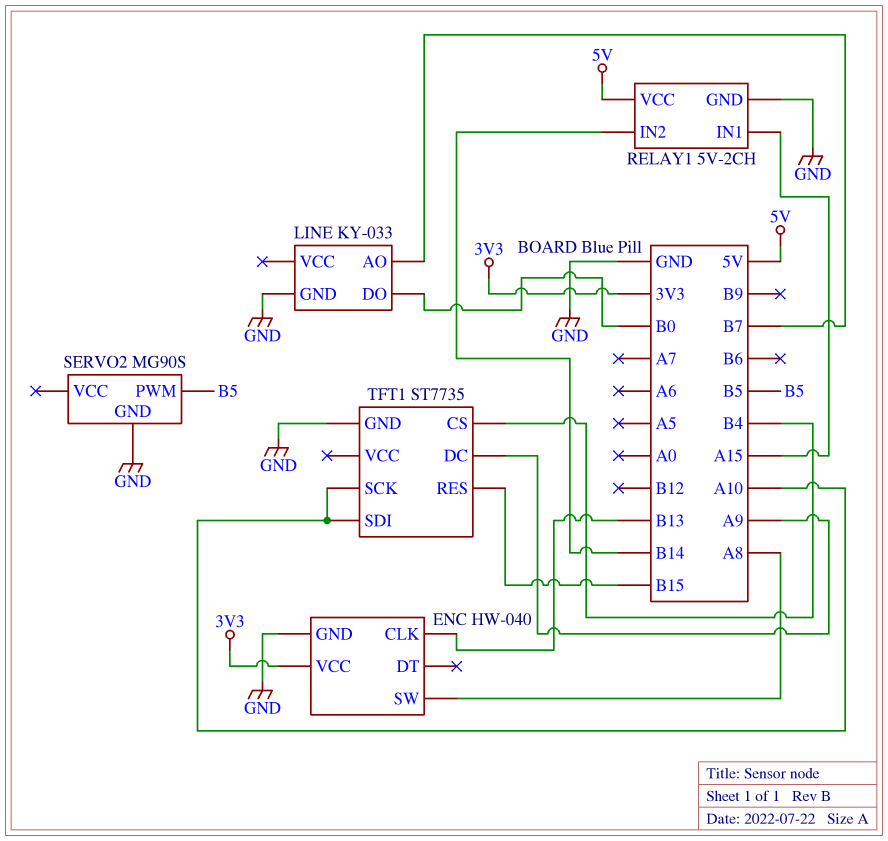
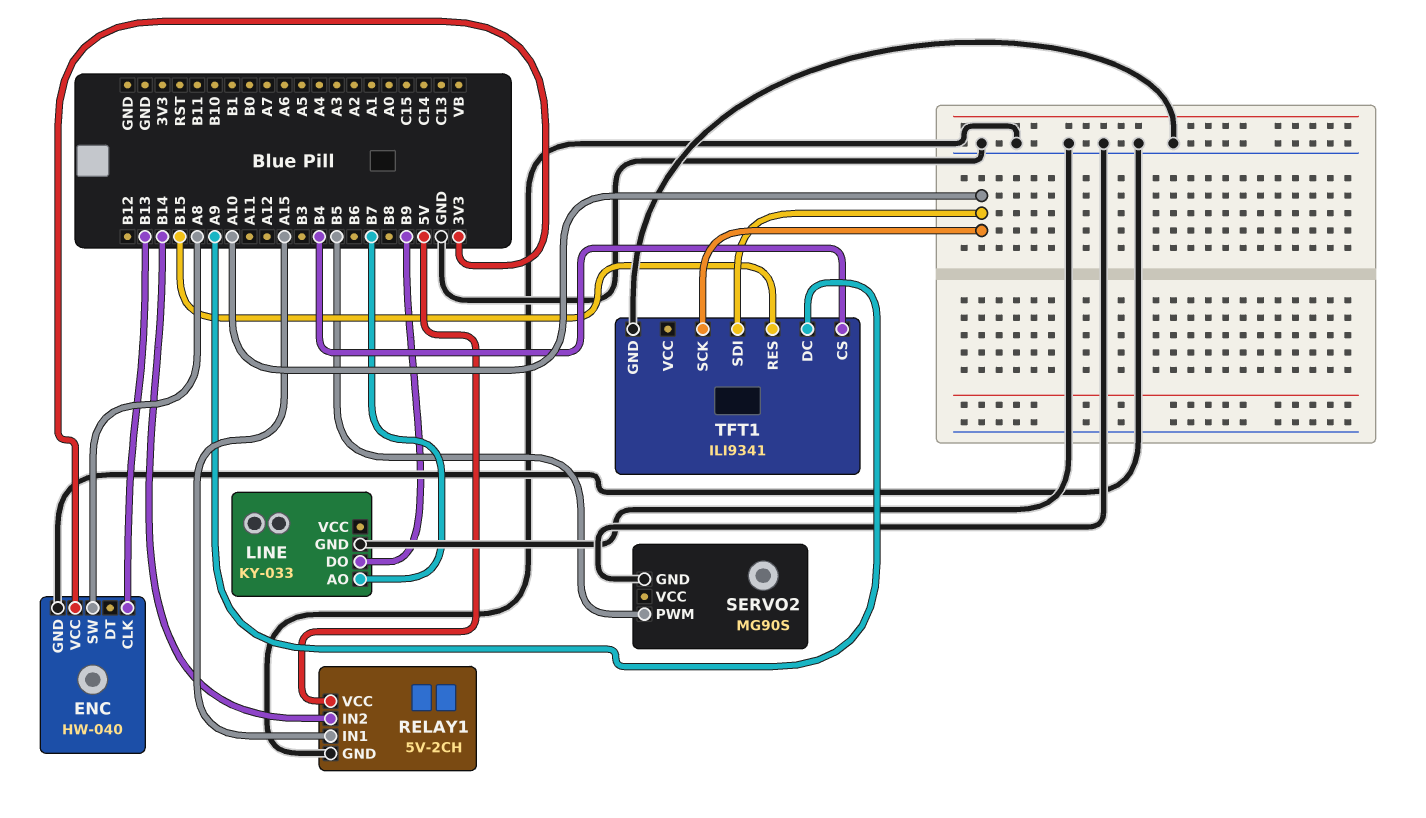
LINE pin DO: B0 -> B9
TFT1: ST7735 -> ILI9341

